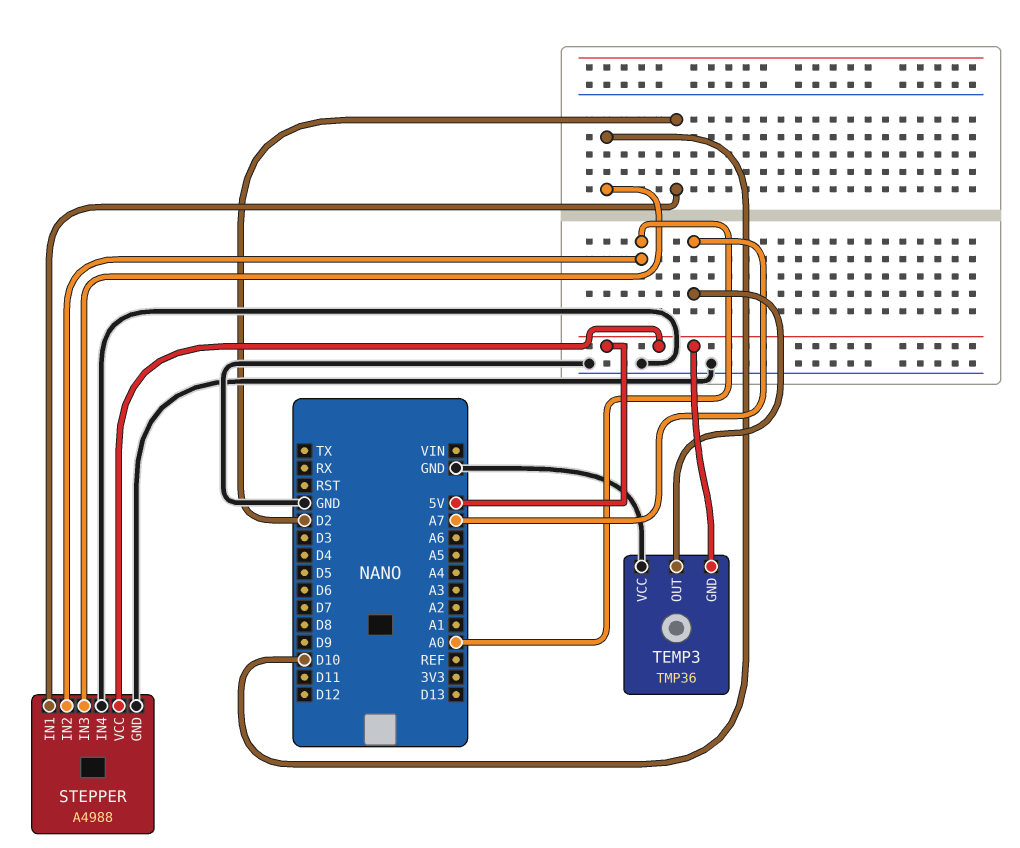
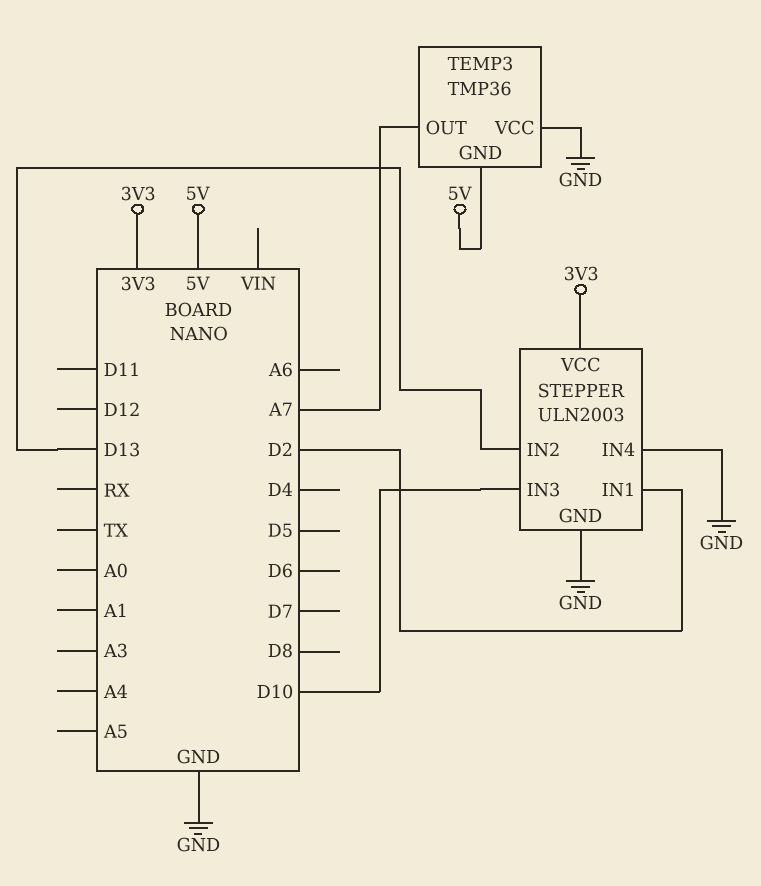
STEPPER: A4988 -> ULN2003
STEPPER pin IN2: A0 -> D13
STEPPER pin VCC: 5V -> 3V3

